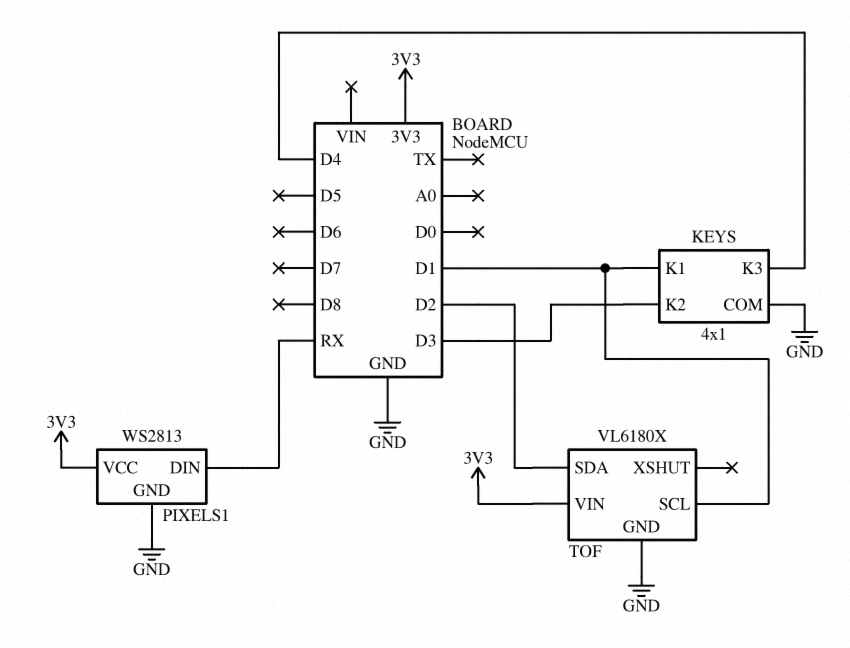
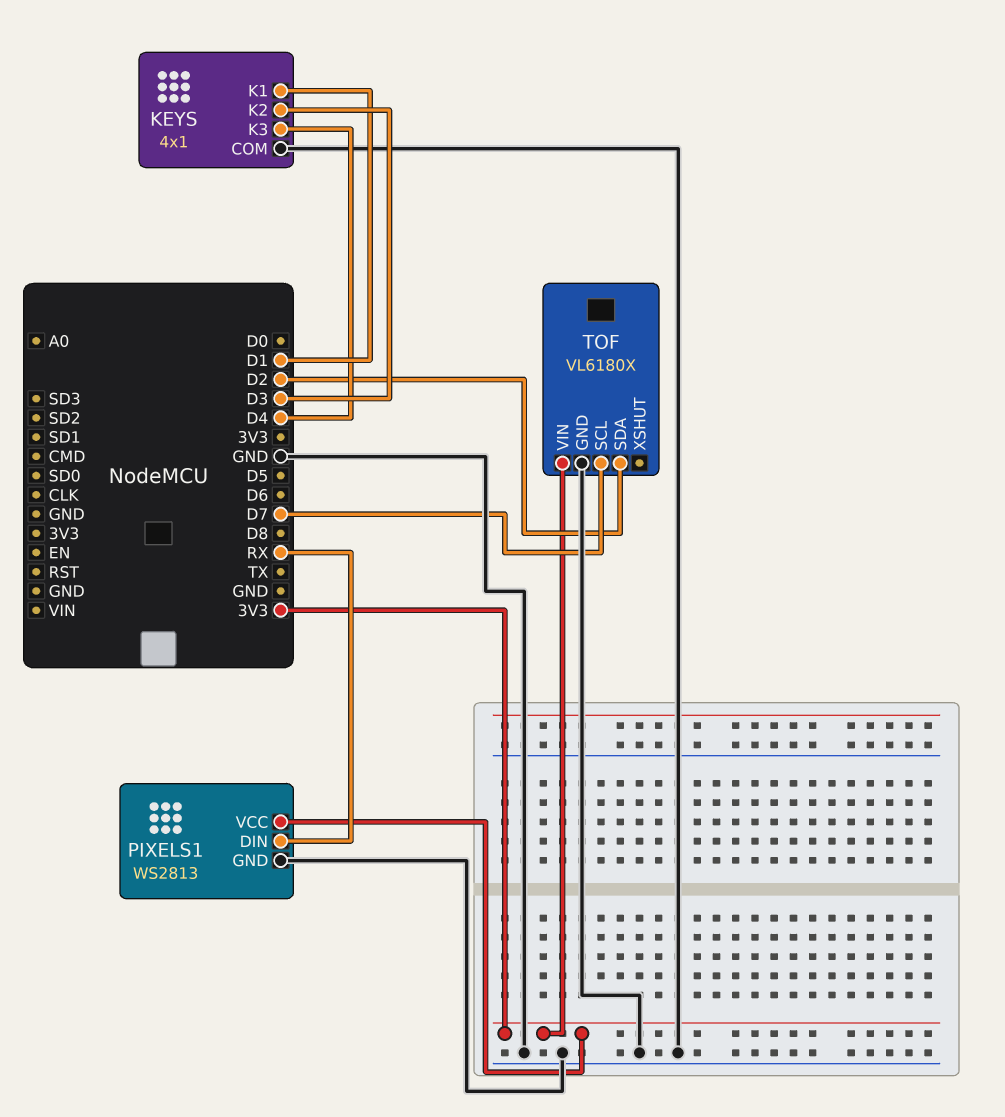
TOF pin SCL: D1 -> D7

